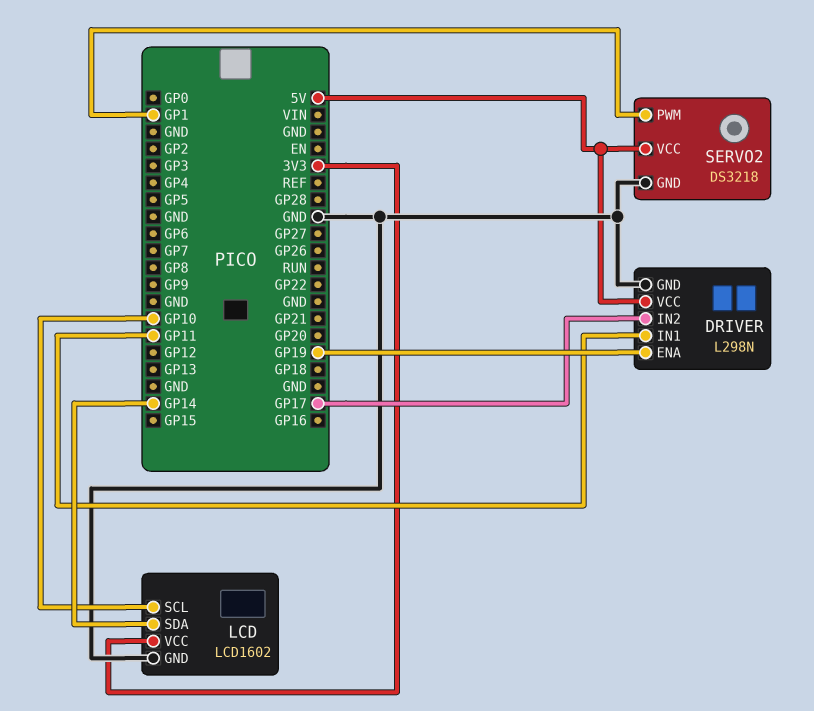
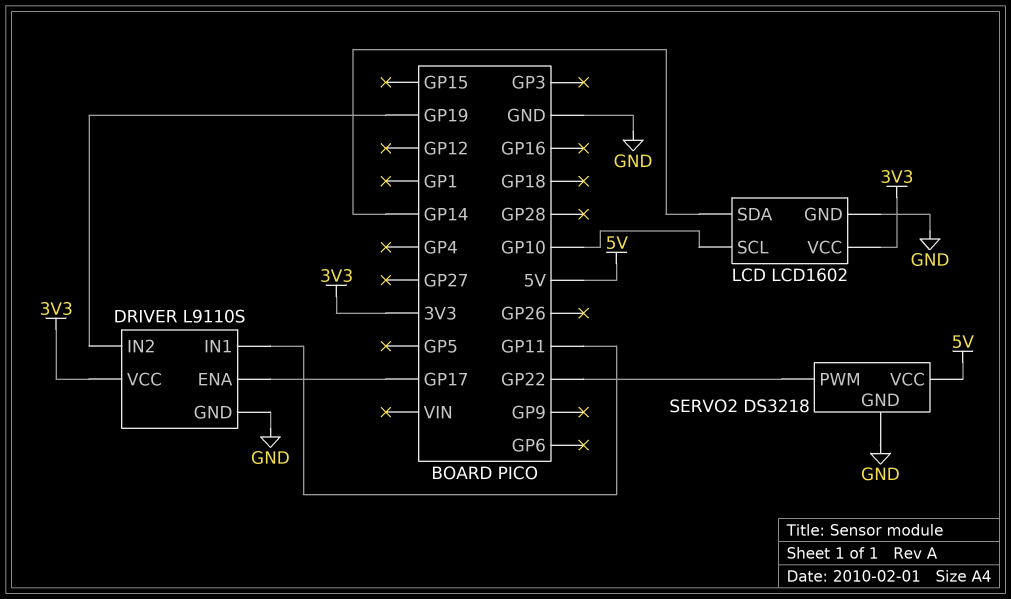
DRIVER: L298N -> L9110S
DRIVER pin ENA: GP19 -> GP17
DRIVER pin IN2: GP17 -> GP19
DRIVER pin VCC: 5V -> 3V3
SERVO2 pin PWM: GP1 -> GP22

